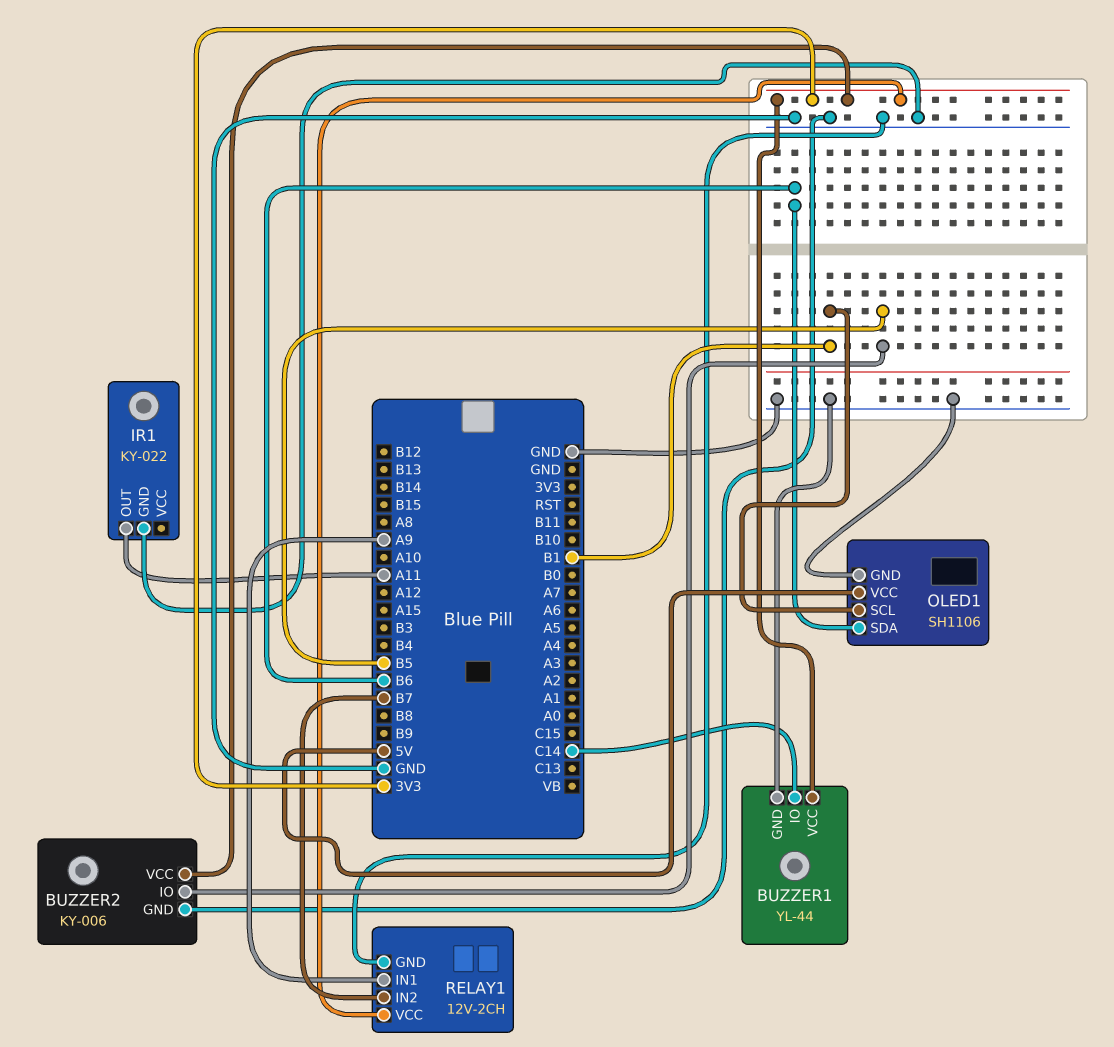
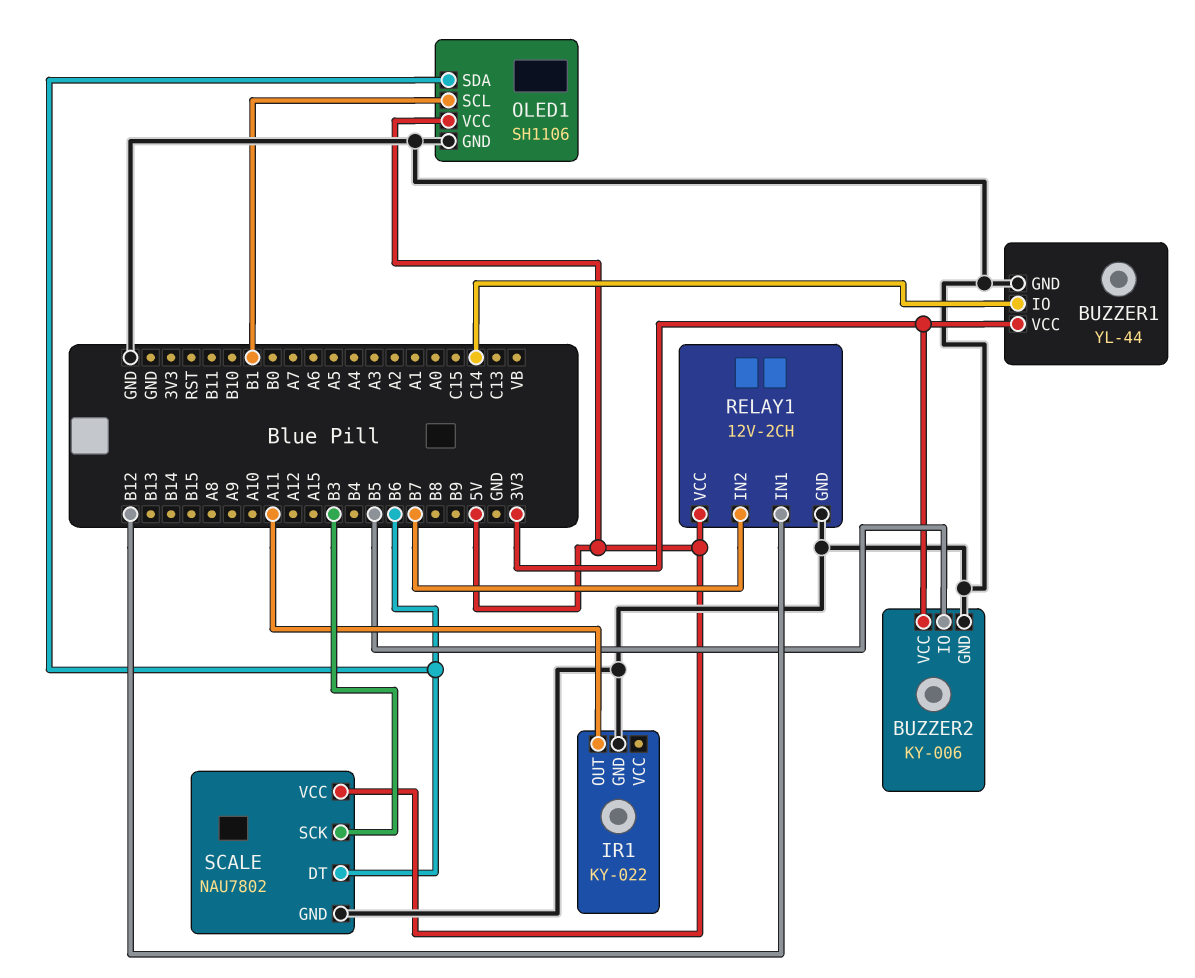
RELAY1 pin IN1: A9 -> B12
RELAY1 pin VCC: 3V3 -> 5V
SCALE: none -> NAU7802
SCALE pin DT: none -> B6
SCALE pin GND: none -> GND
SCALE pin SCK: none -> B3
SCALE pin VCC: none -> 5V

